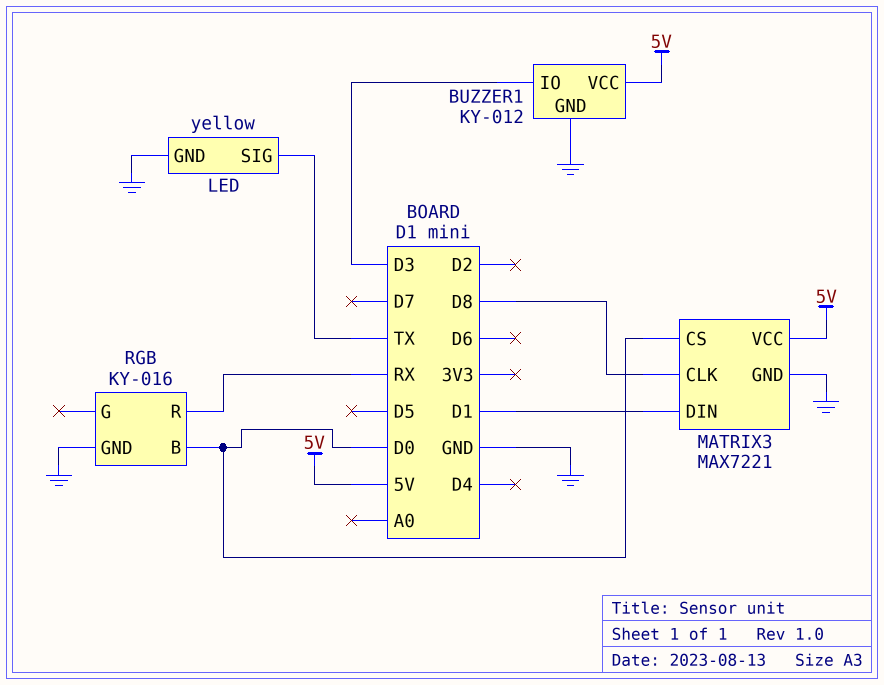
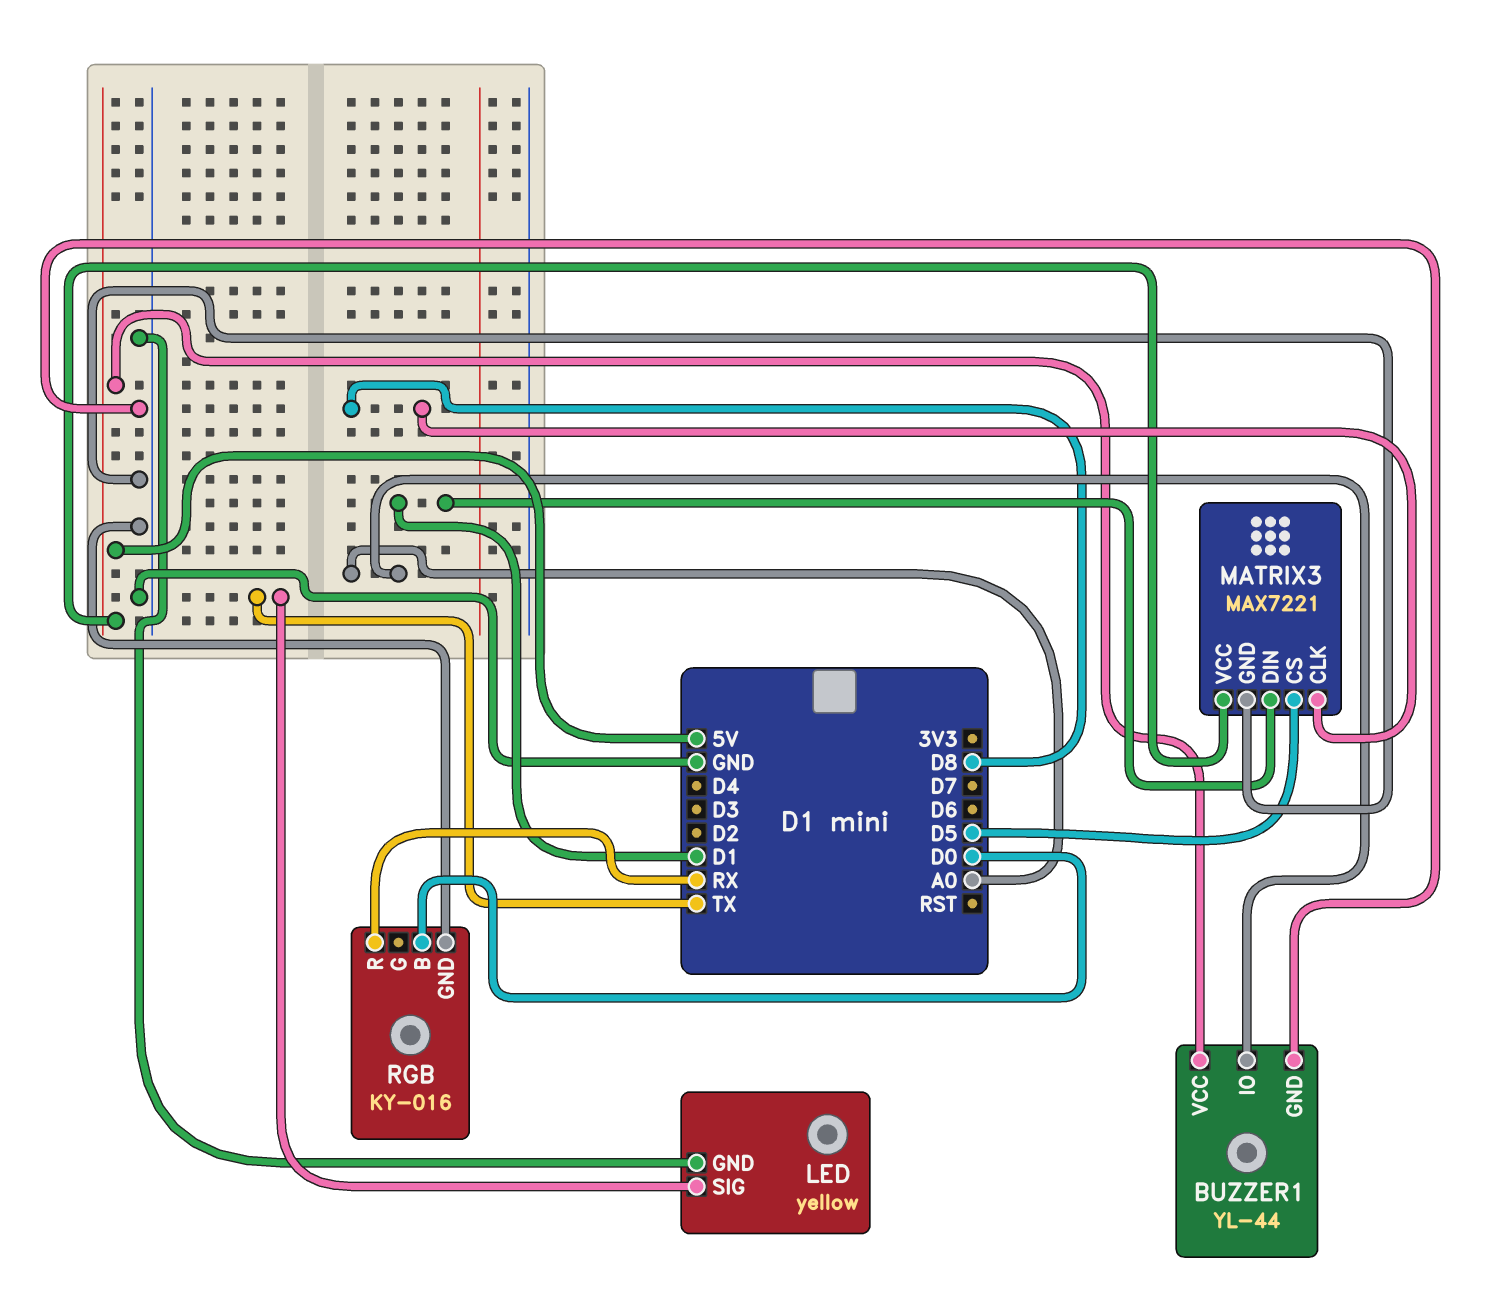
BUZZER1: KY-012 -> YL-44
BUZZER1 pin IO: D3 -> A0
MATRIX3 pin CS: D0 -> D5

